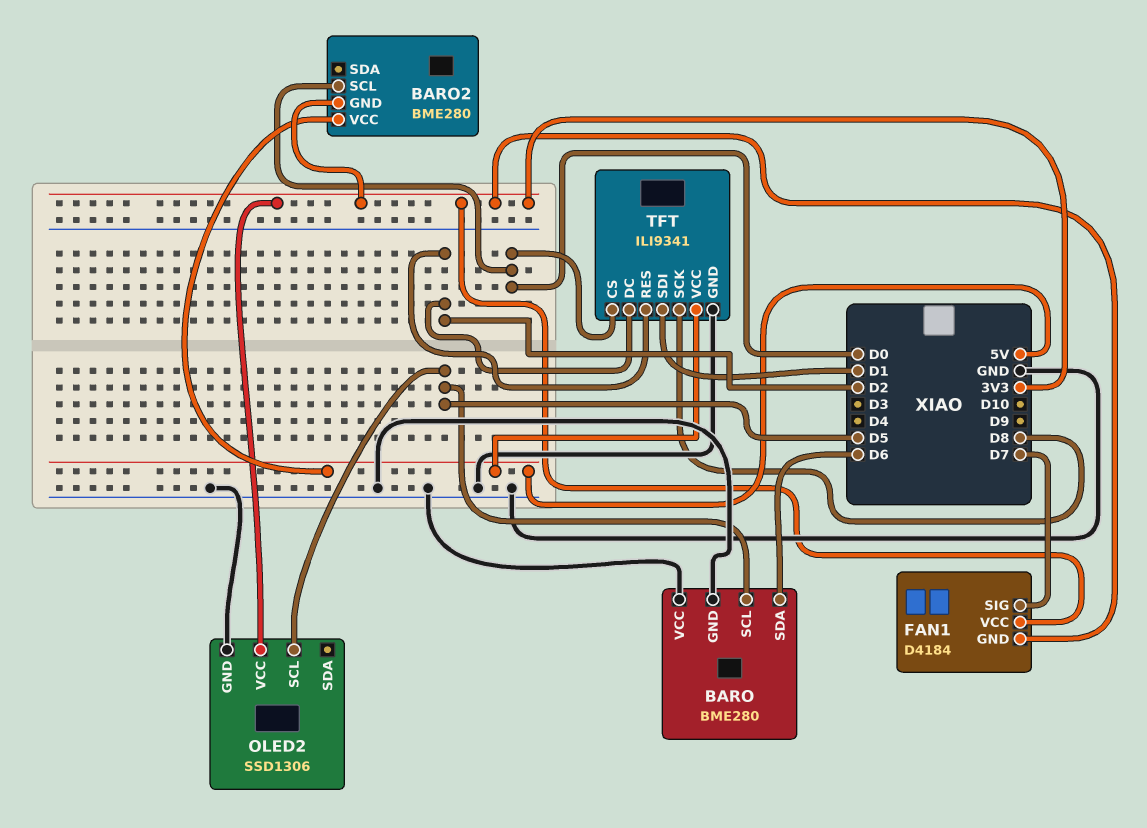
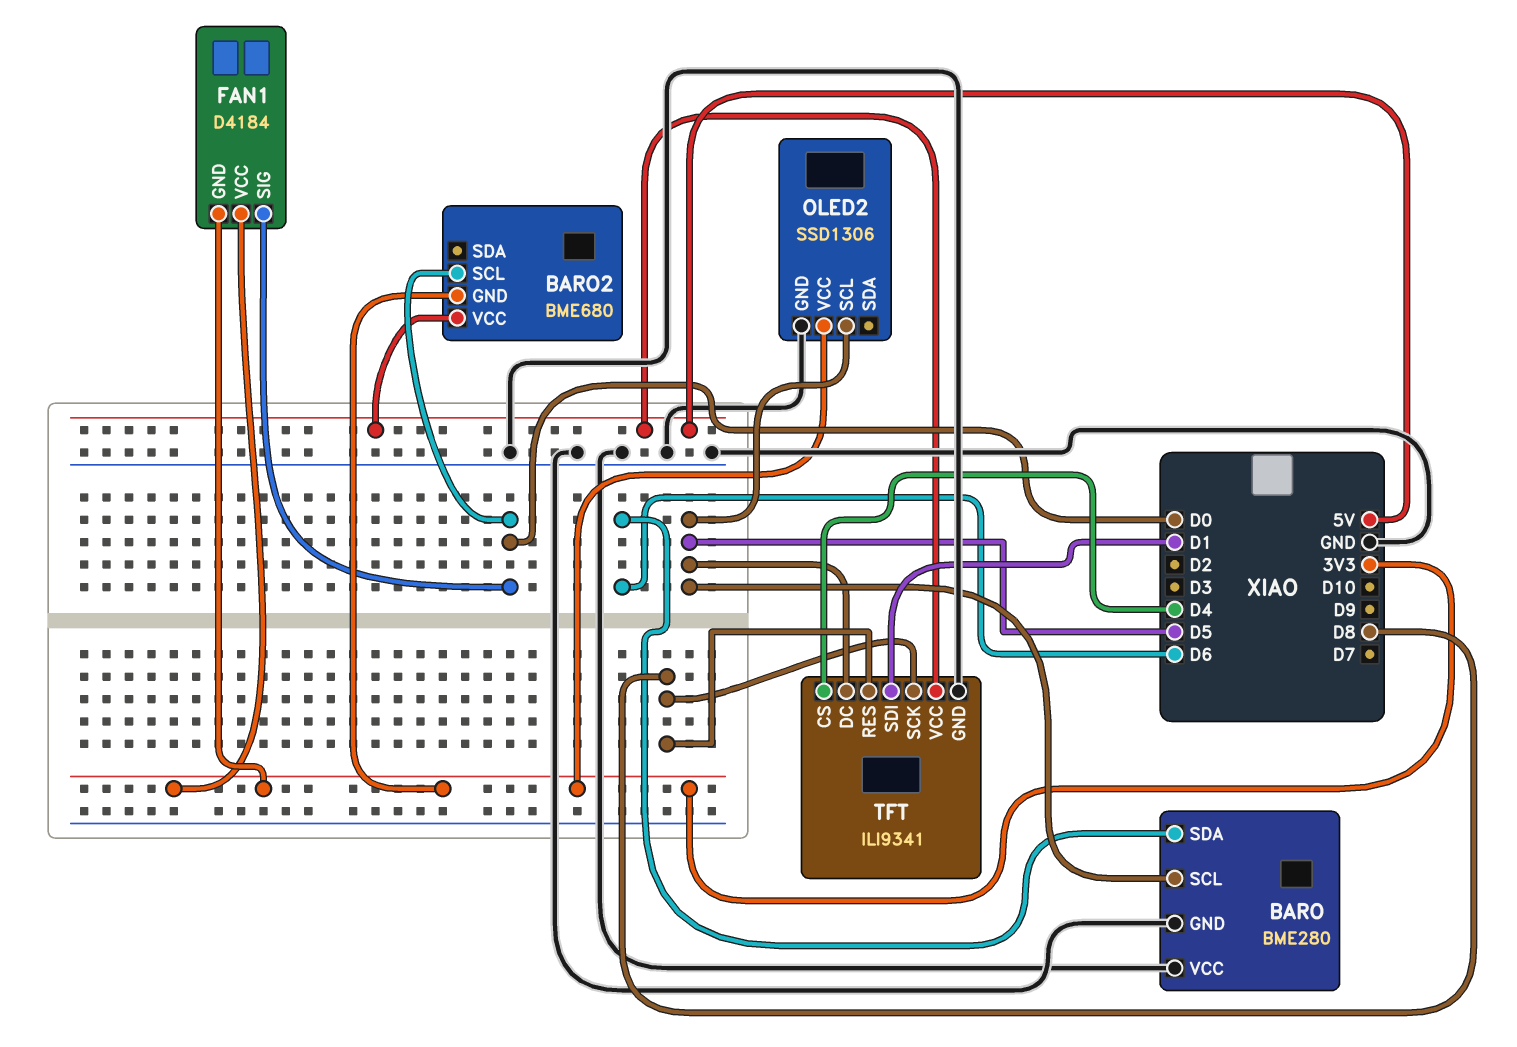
BARO2: BME280 -> BME680
FAN1 pin SIG: D7 -> D0
TFT pin CS: D0 -> D4
TFT pin DC: D2 -> D5
TFT pin RES: D2 -> D8

